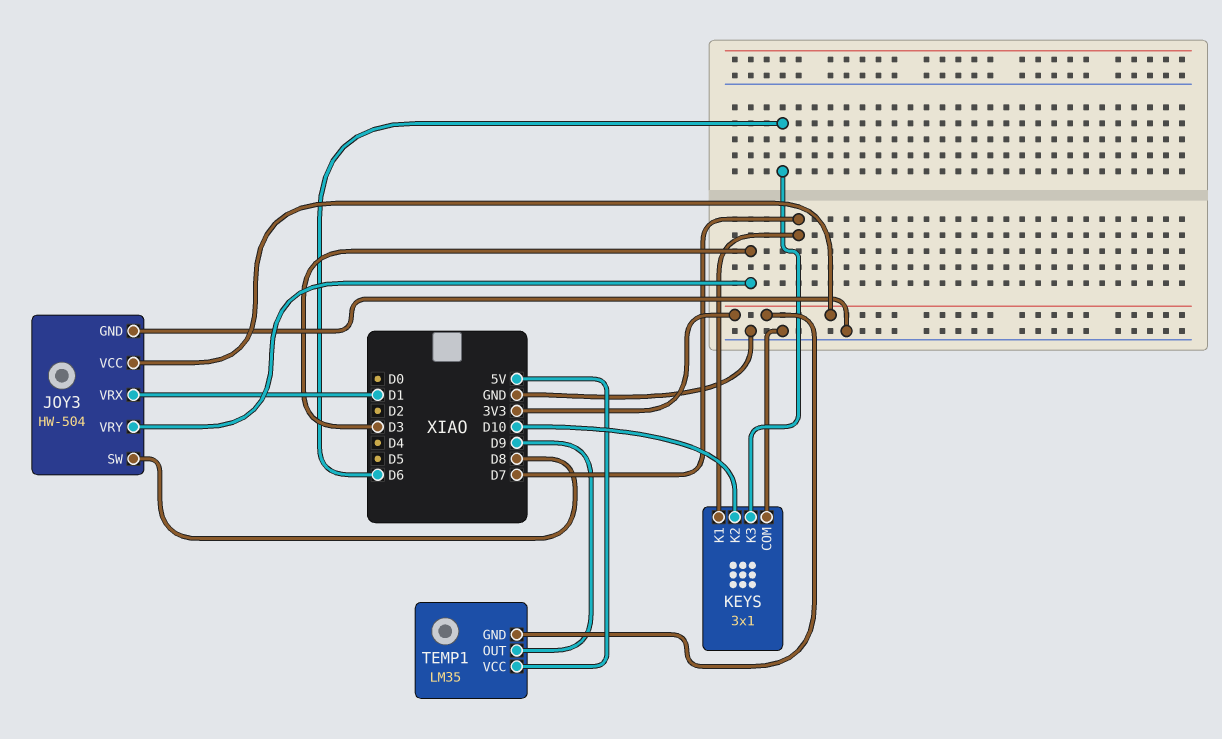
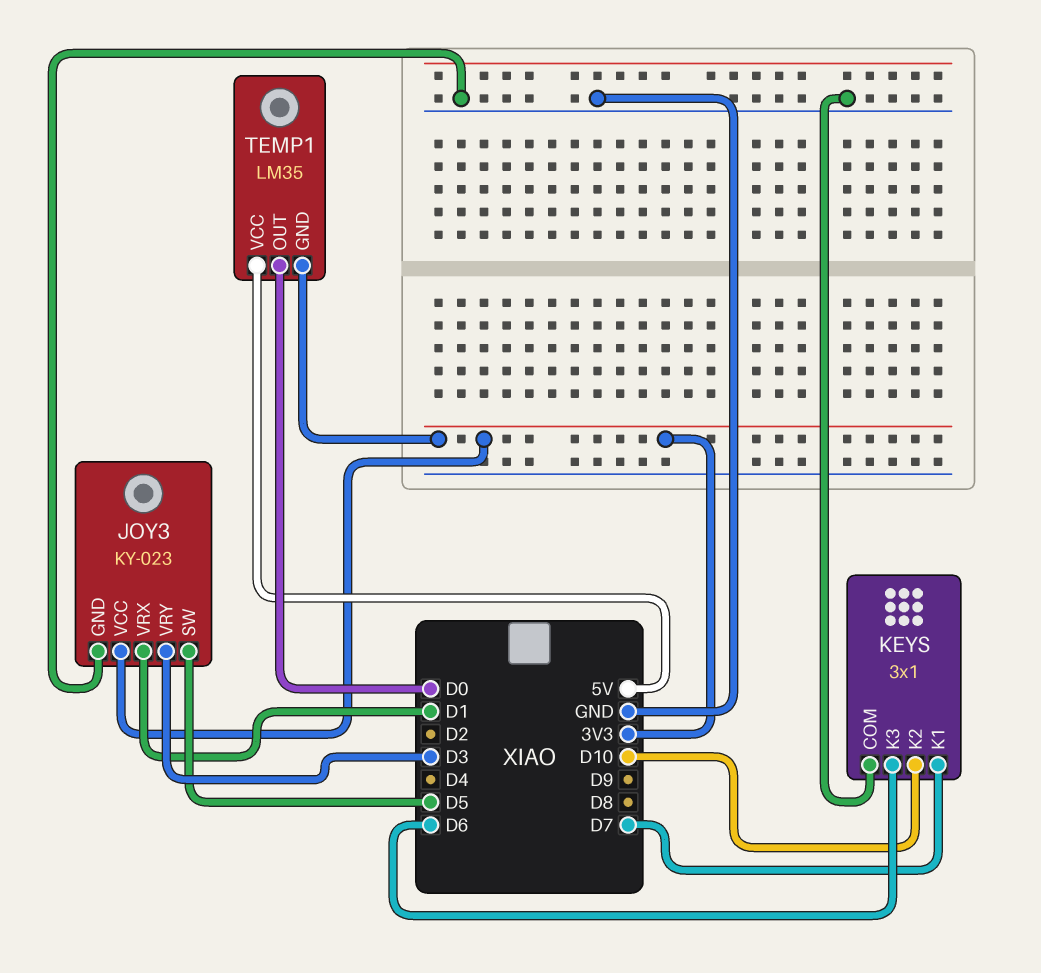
JOY3: HW-504 -> KY-023
JOY3 pin SW: D8 -> D5
TEMP1 pin OUT: D9 -> D0

